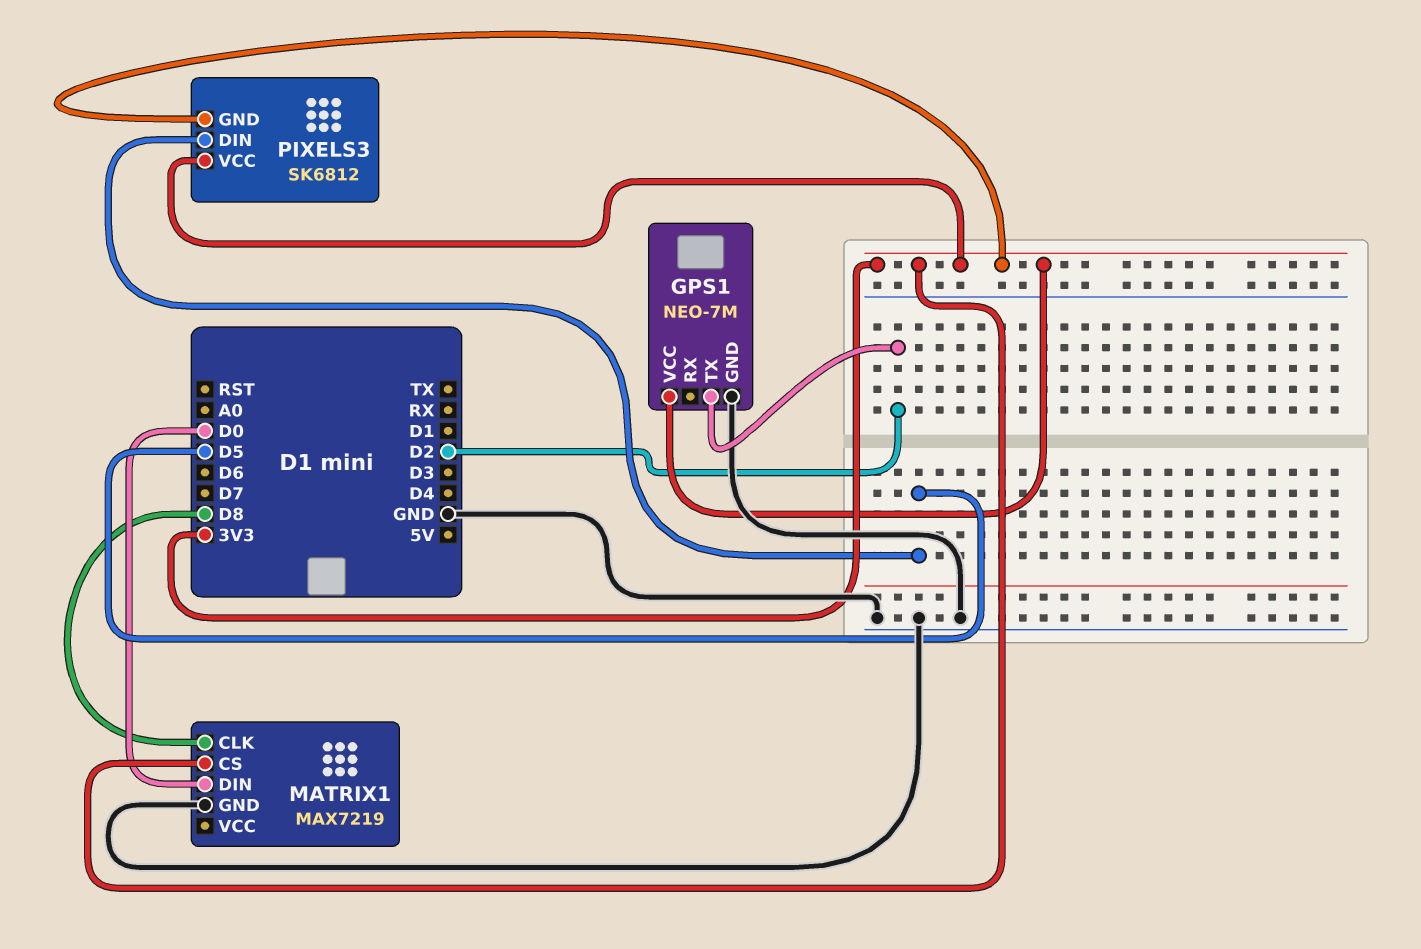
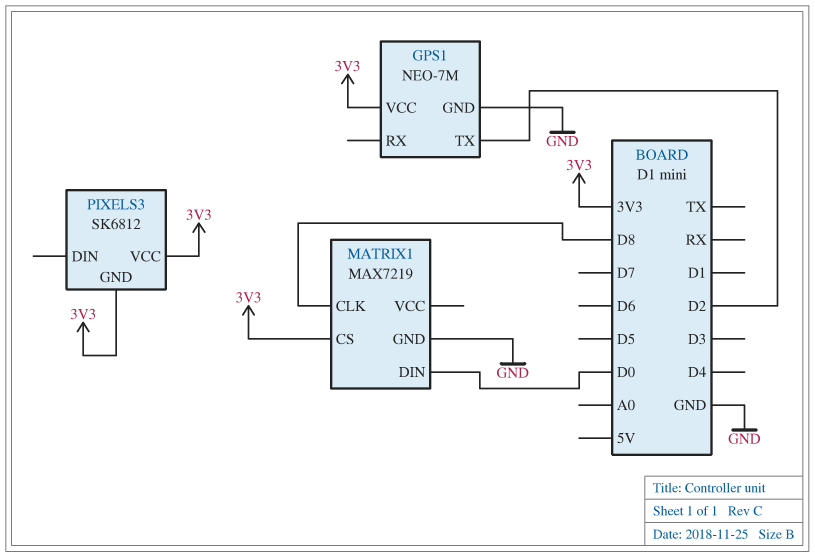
PIXELS3 pin DIN: D5 -> none

